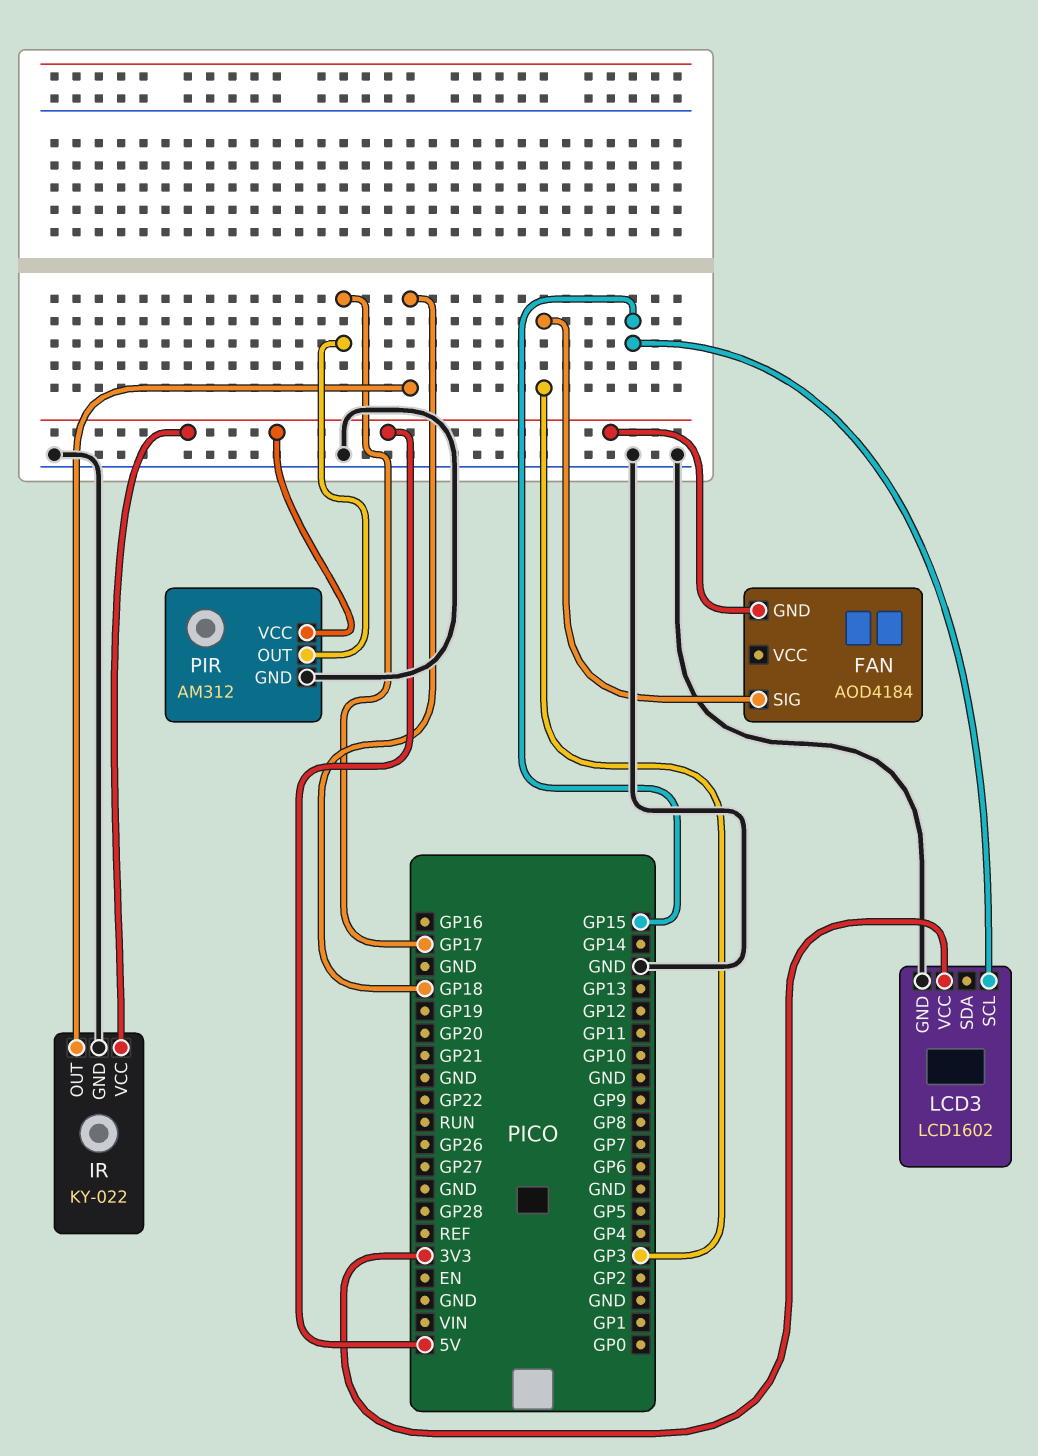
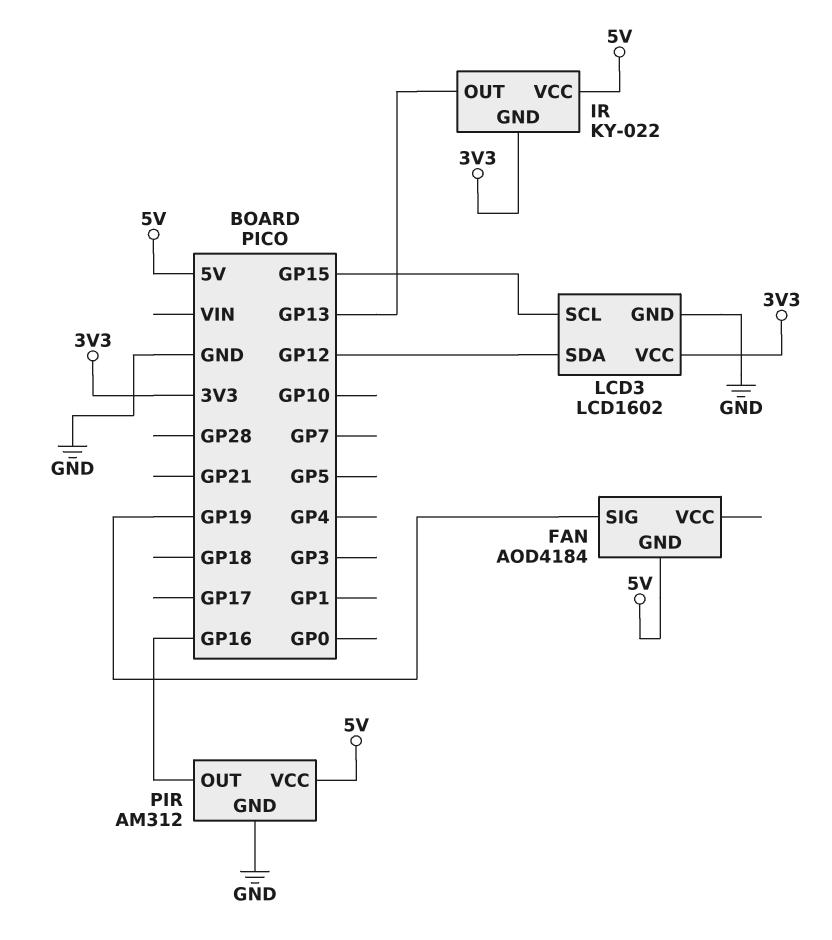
FAN pin SIG: GP3 -> GP19
IR pin GND: GND -> 3V3
IR pin OUT: GP18 -> GP13
LCD3 pin SDA: none -> GP12
PIR pin OUT: GP17 -> GP16

